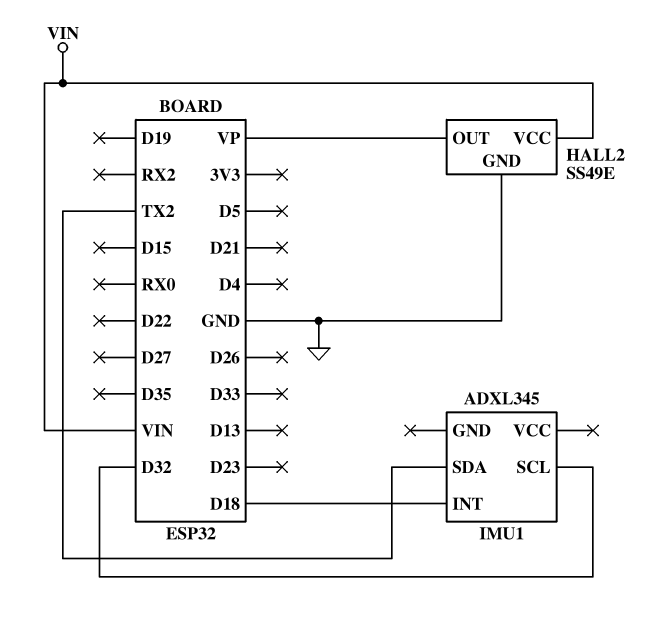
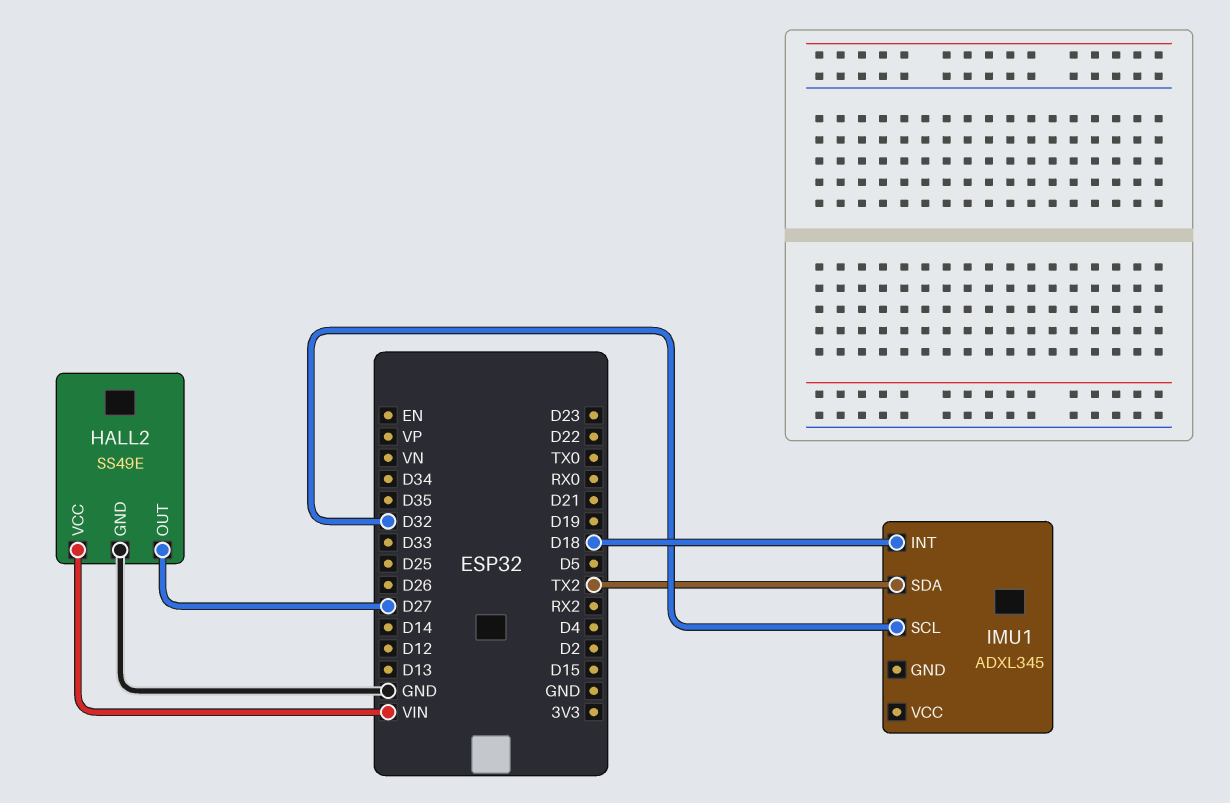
HALL2 pin OUT: VP -> D27

